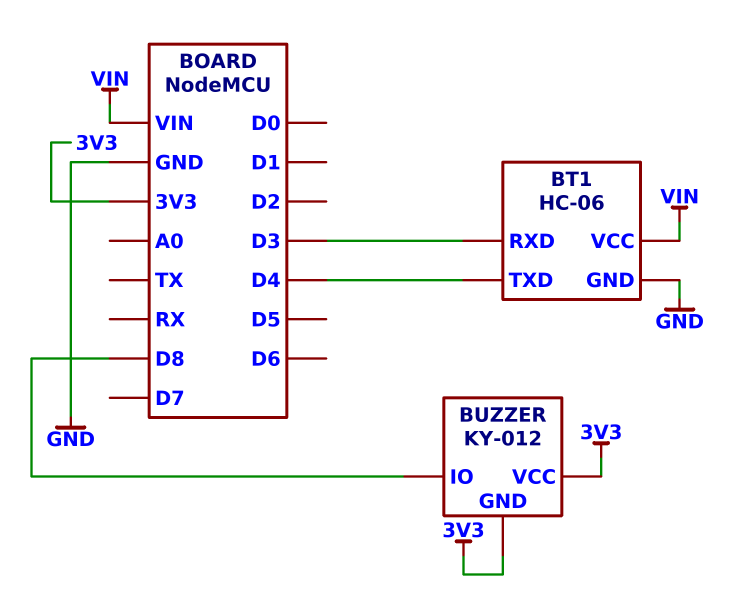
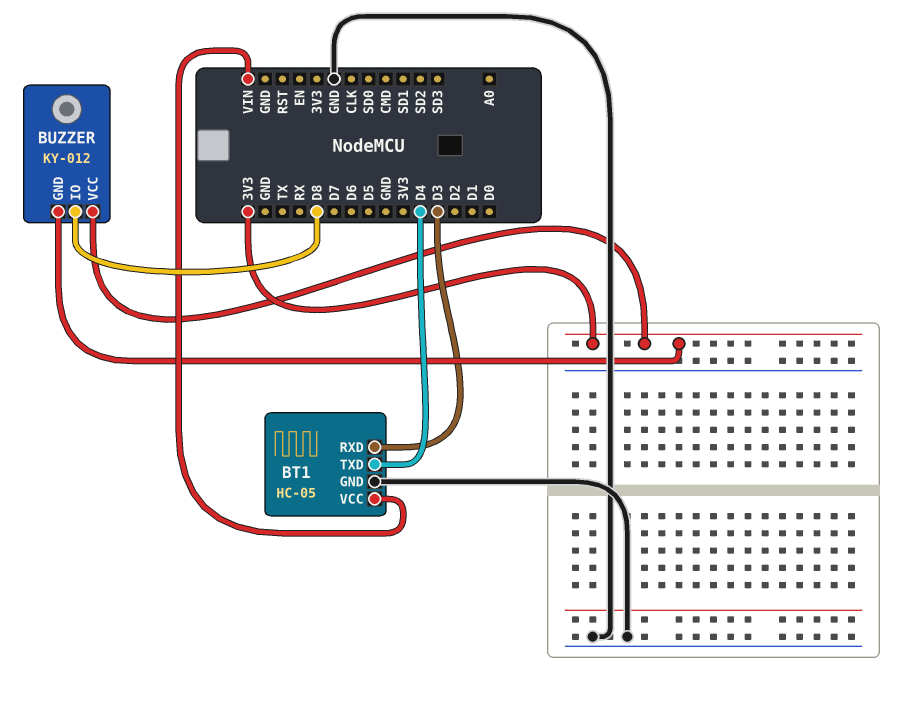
BT1: HC-06 -> HC-05

